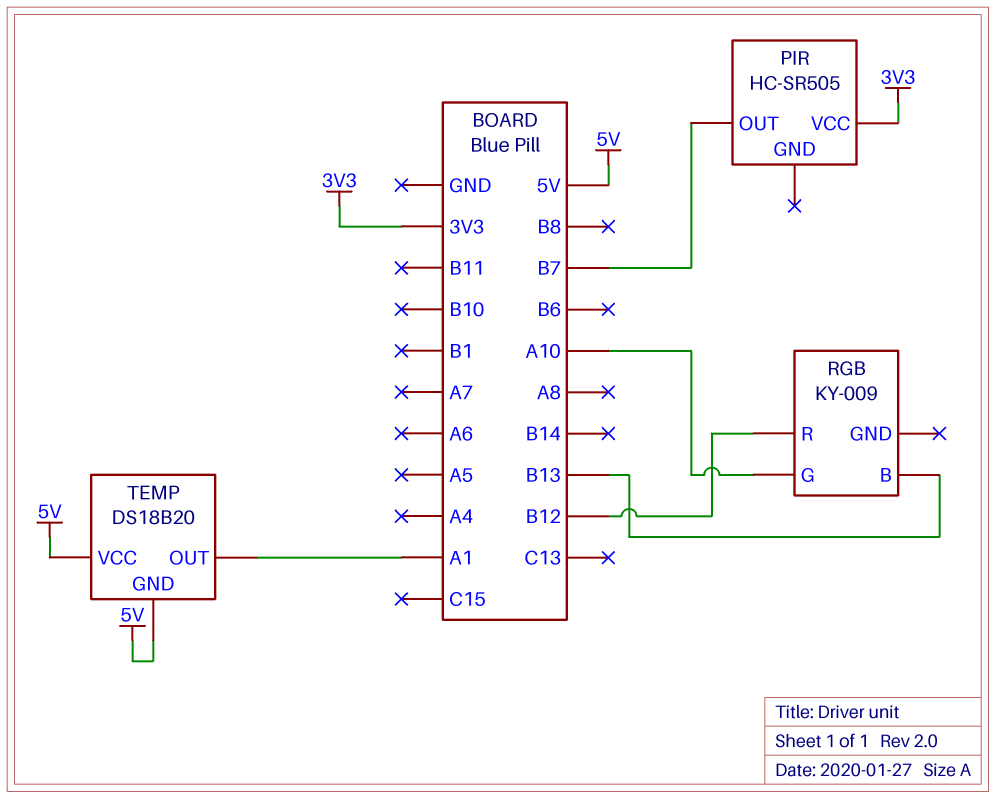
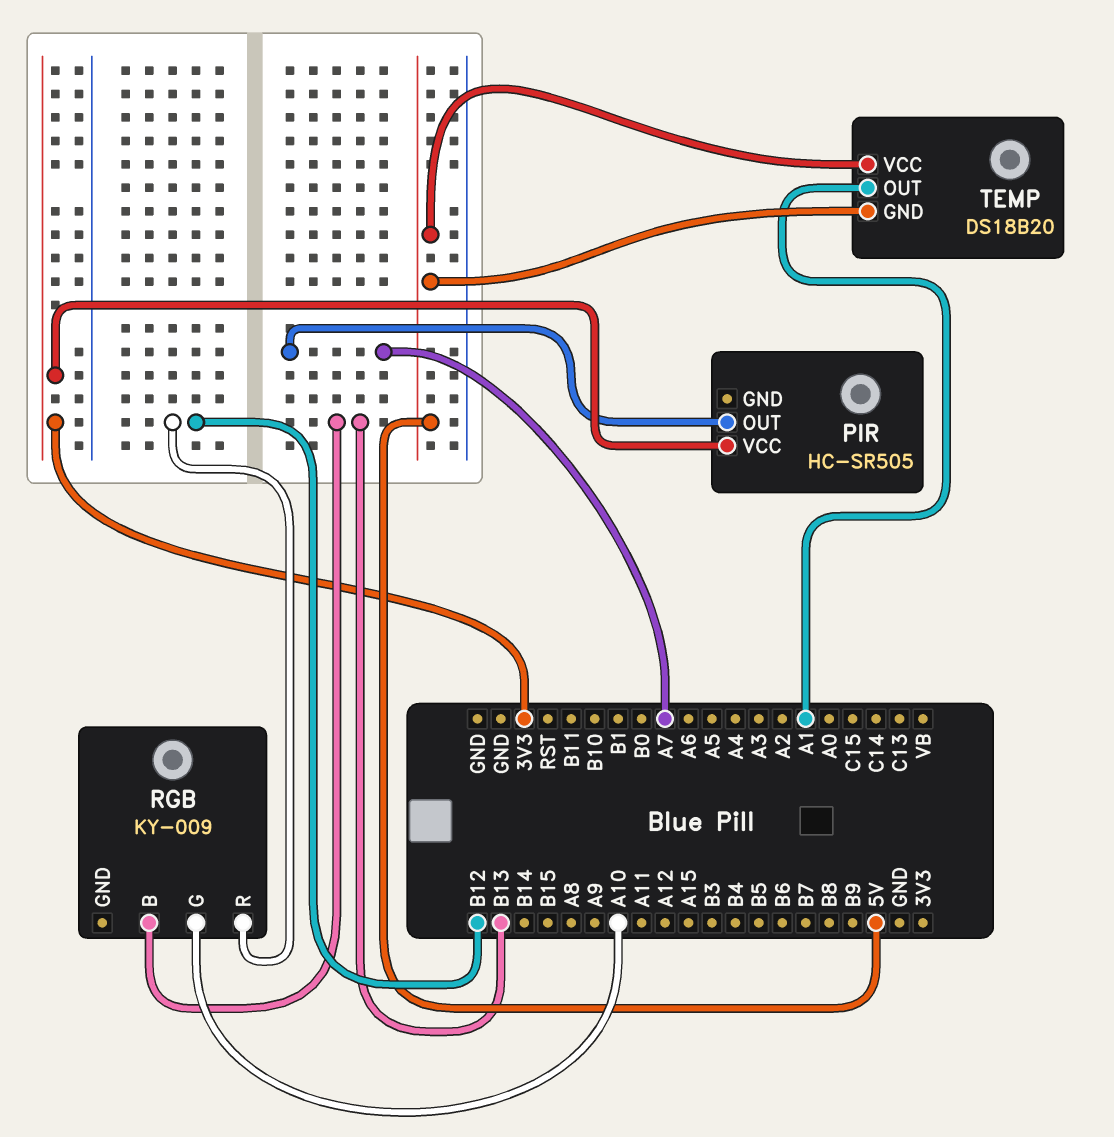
PIR pin OUT: B7 -> A7

